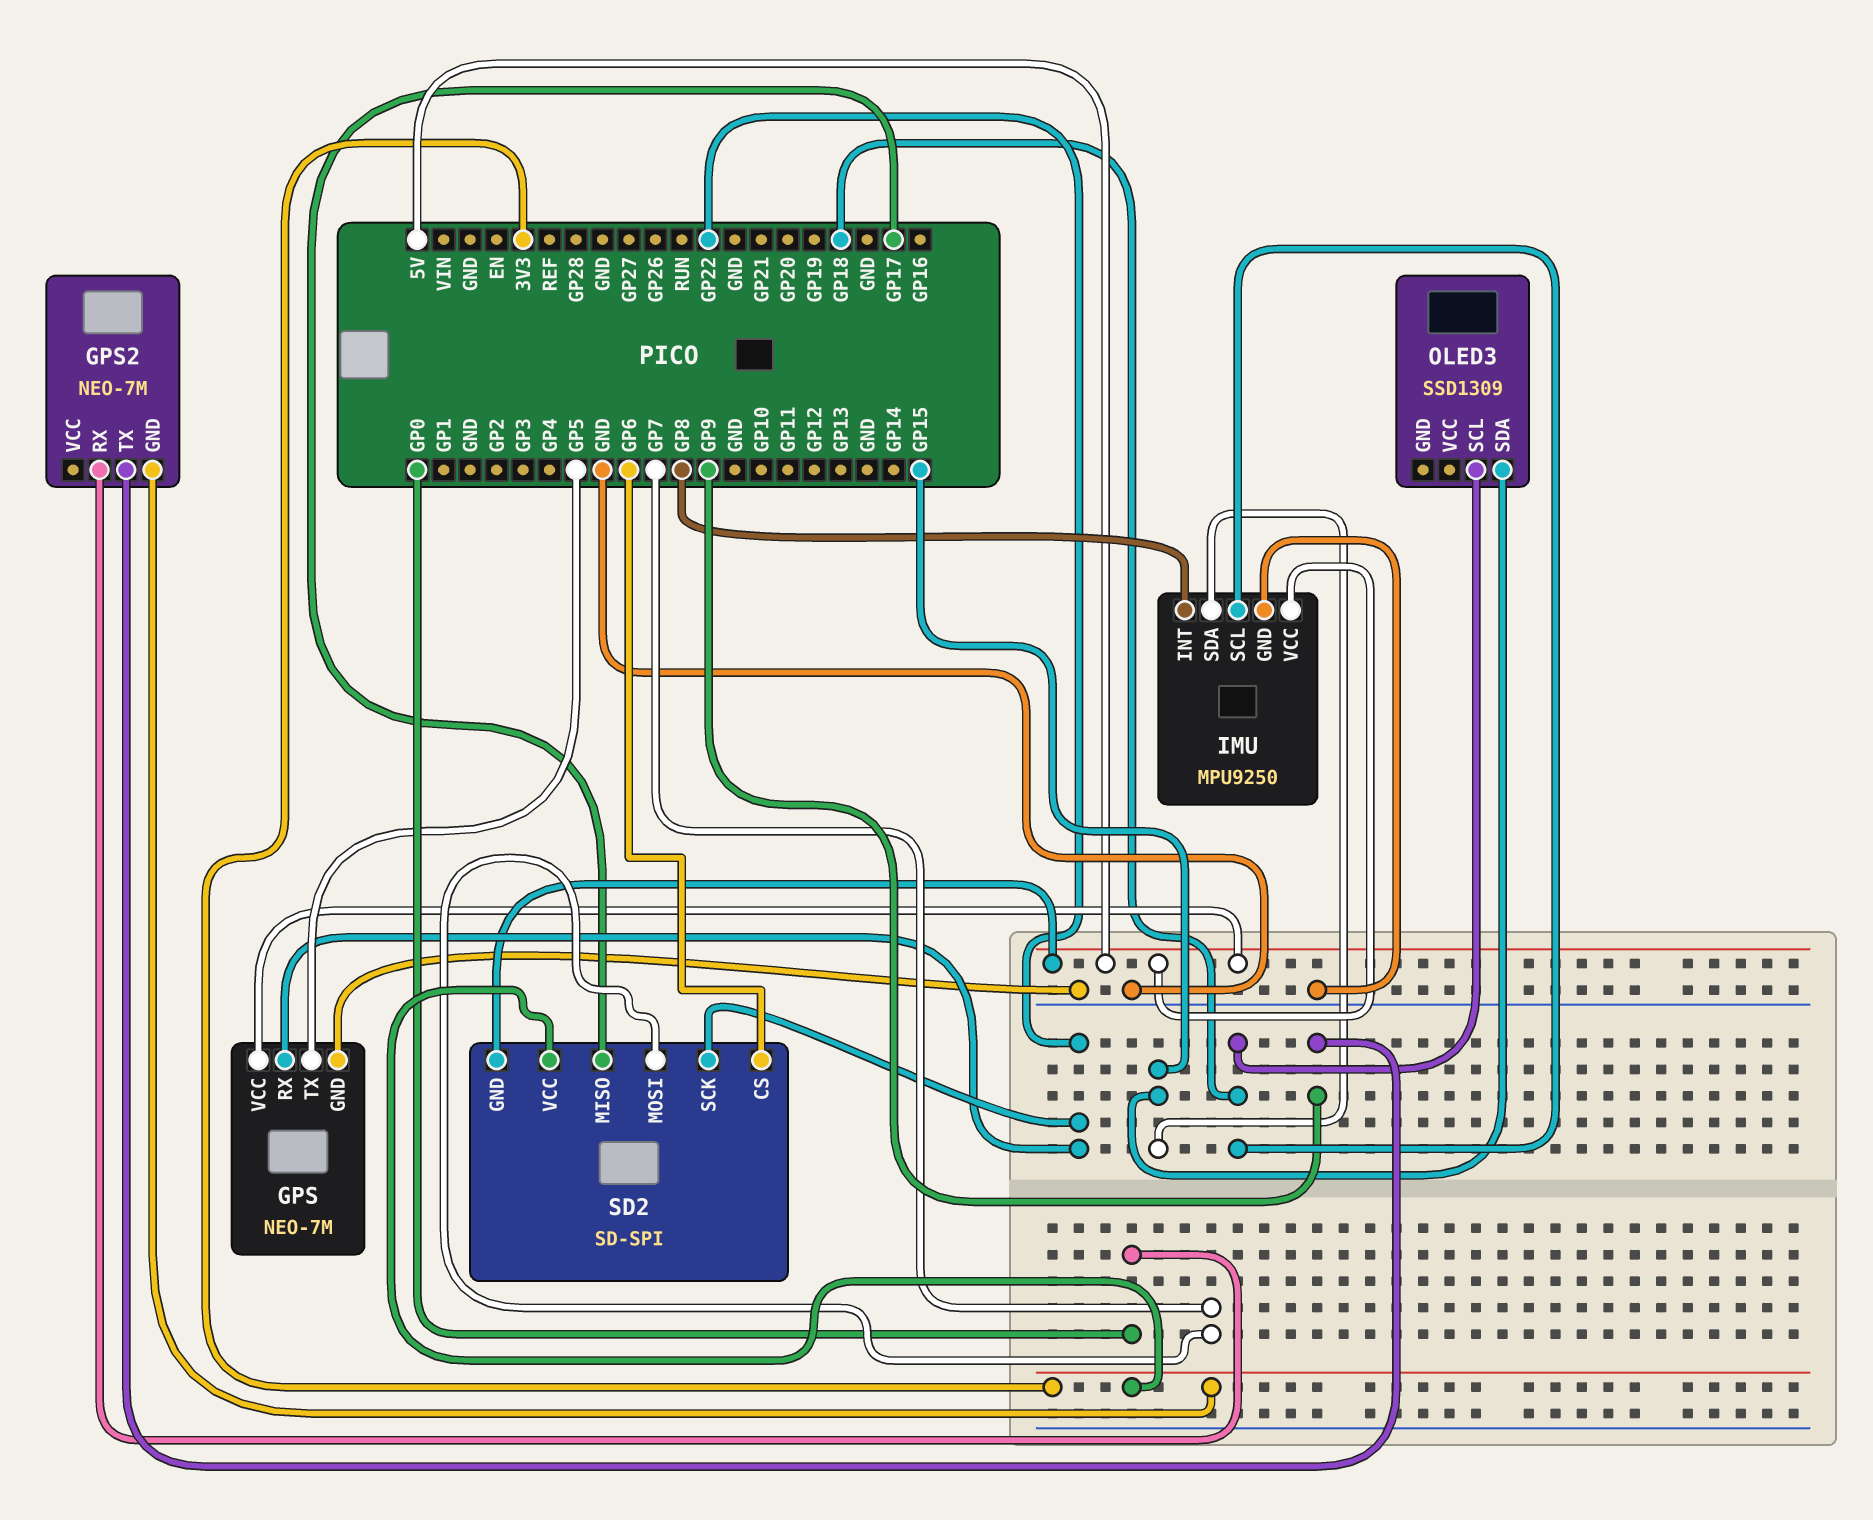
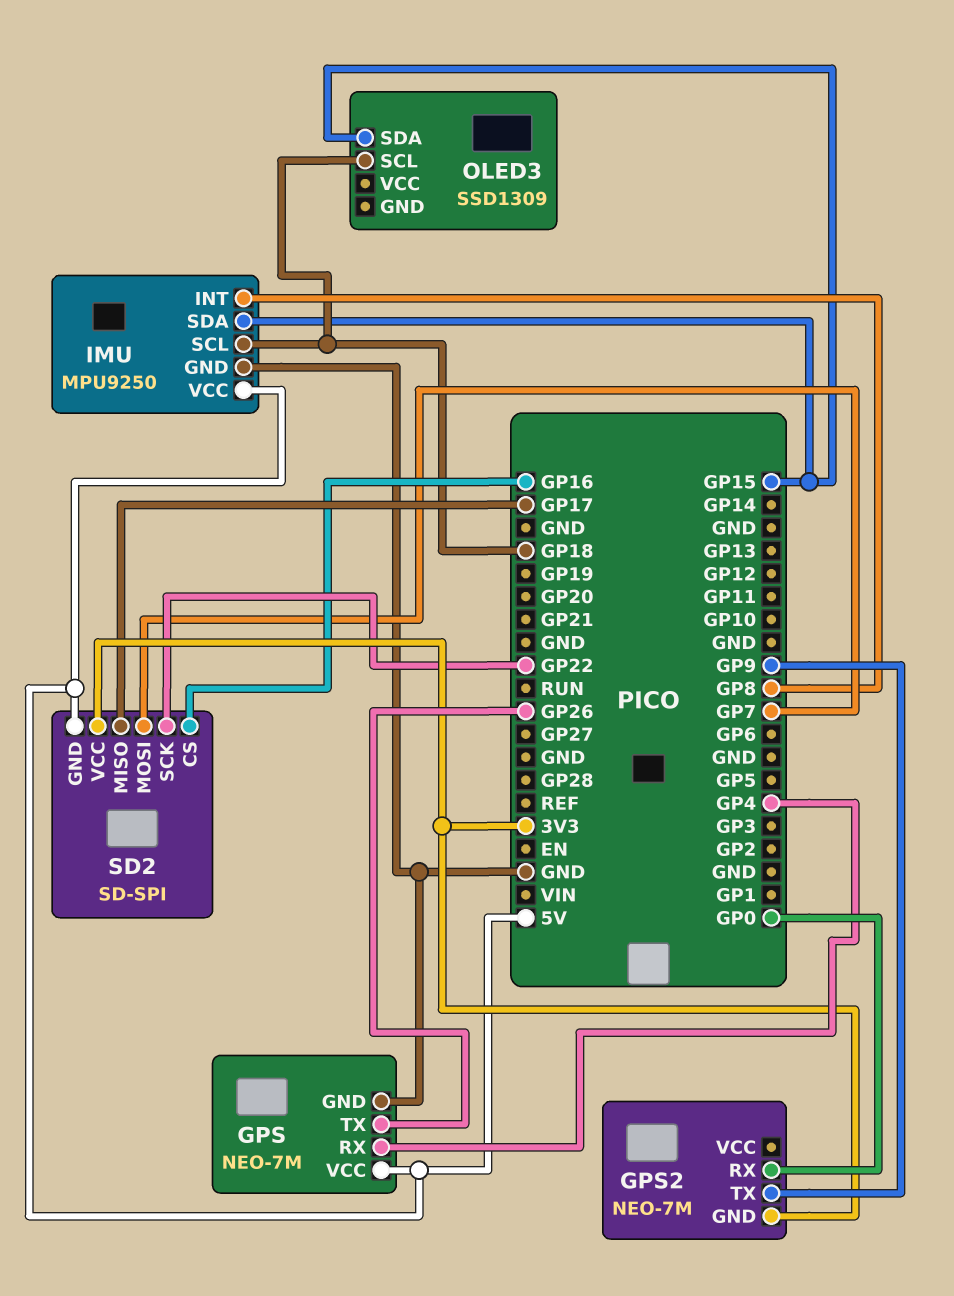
GPS pin RX: GP22 -> GP4
GPS pin TX: GP5 -> GP26
SD2 pin CS: GP6 -> GP16

